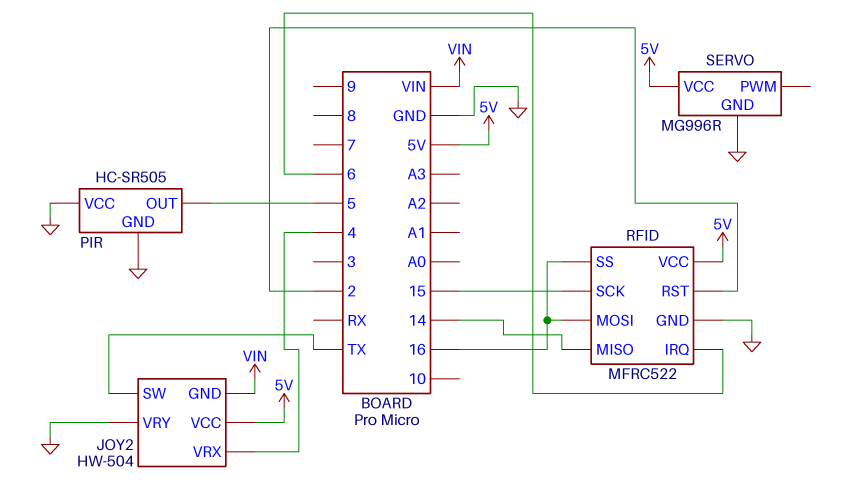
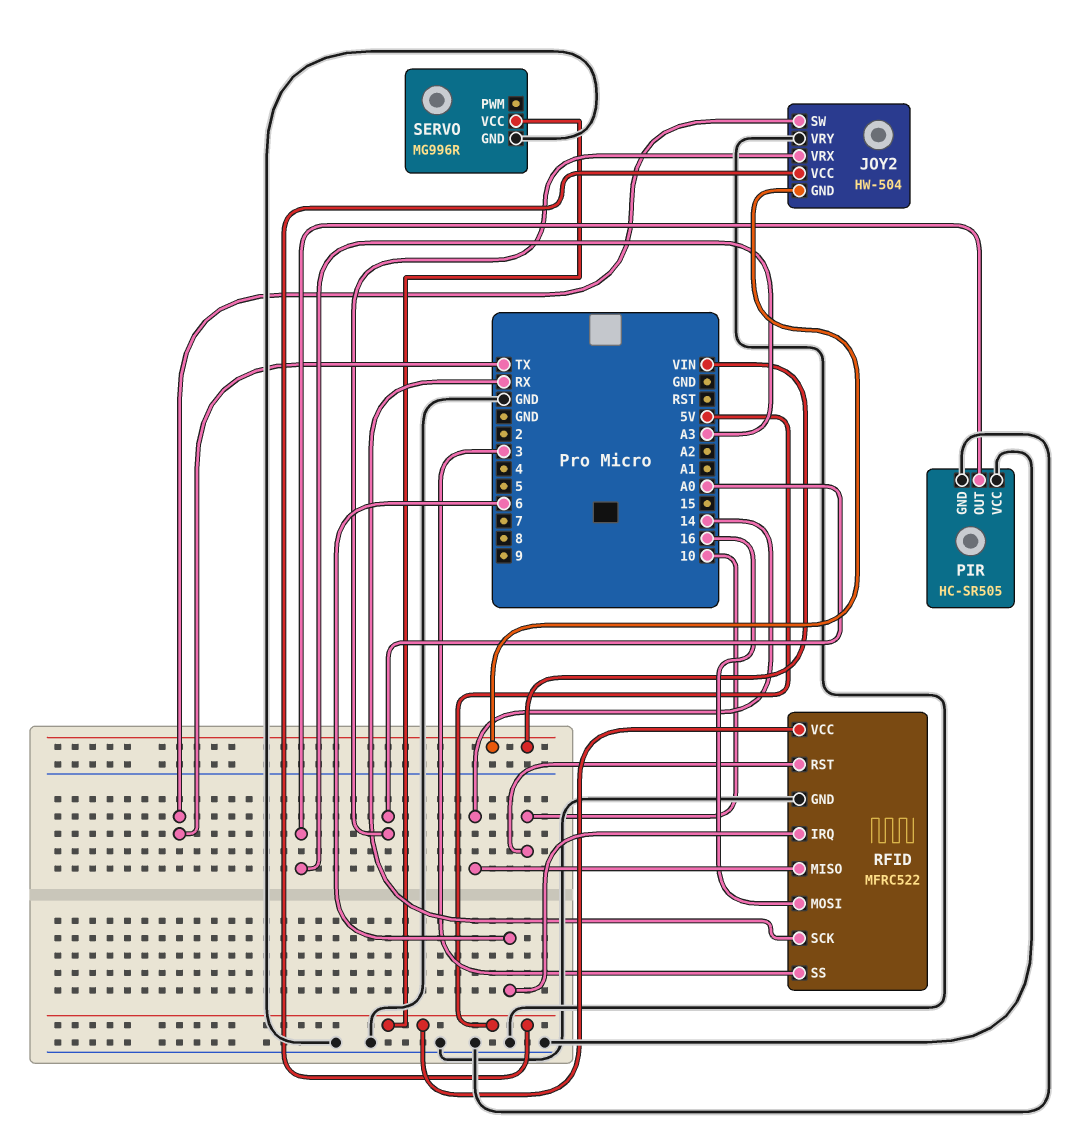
JOY2 pin VRX: 4 -> A0
PIR pin OUT: 5 -> A3
RFID pin RST: 2 -> 10
RFID pin SCK: 15 -> RX
RFID pin SS: 16 -> 3

